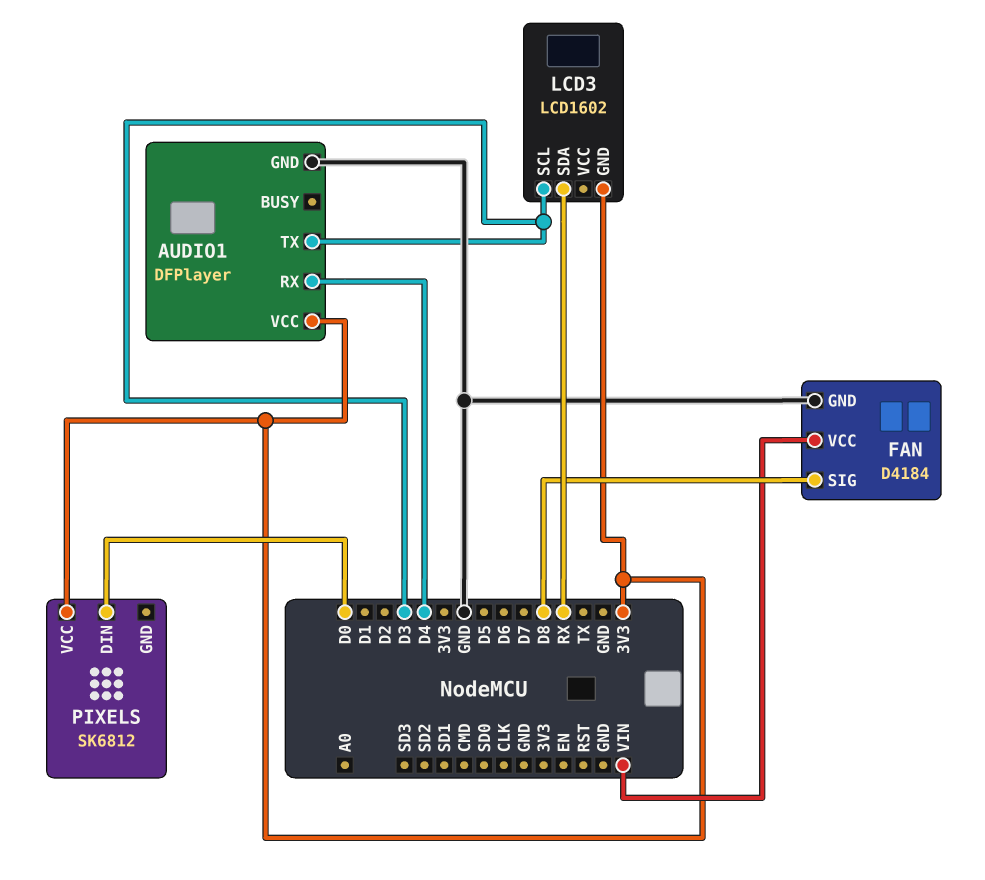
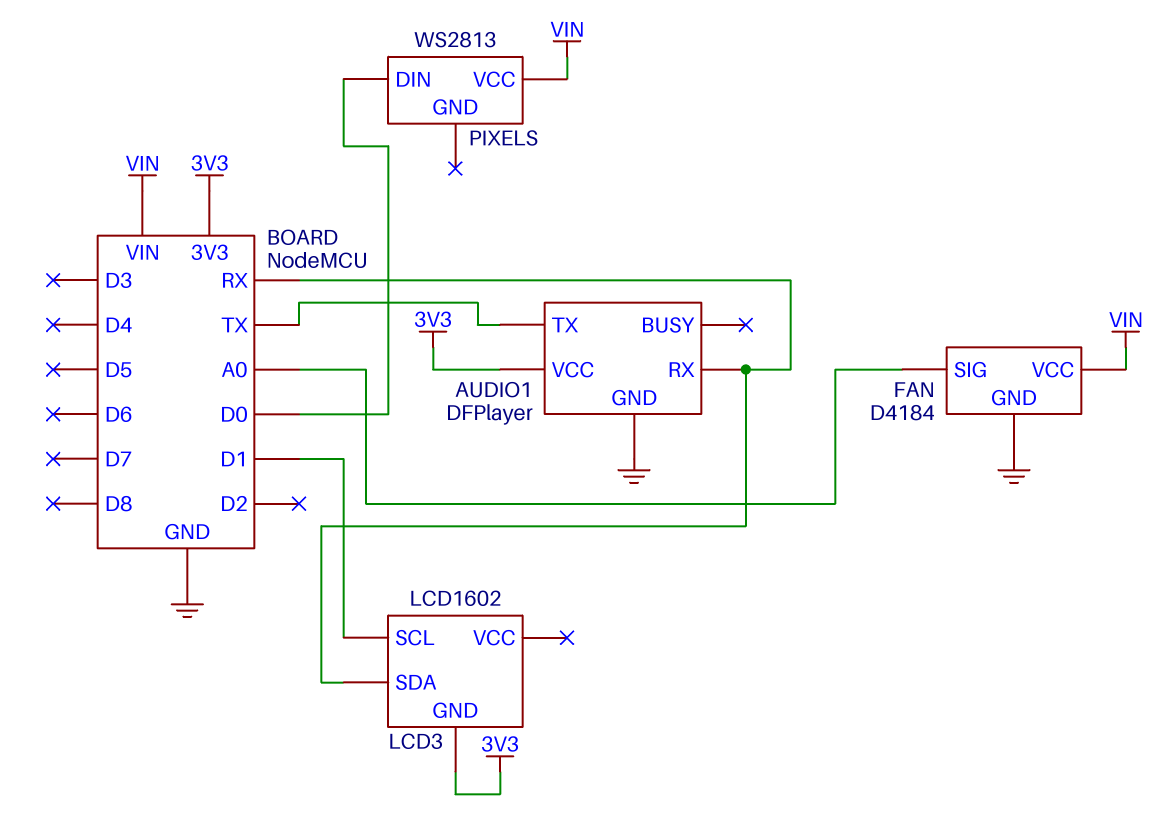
AUDIO1 pin RX: D4 -> RX
AUDIO1 pin TX: D3 -> TX
FAN pin SIG: D8 -> A0
LCD3 pin SCL: D3 -> D1
PIXELS: SK6812 -> WS2813
PIXELS pin VCC: 3V3 -> VIN

